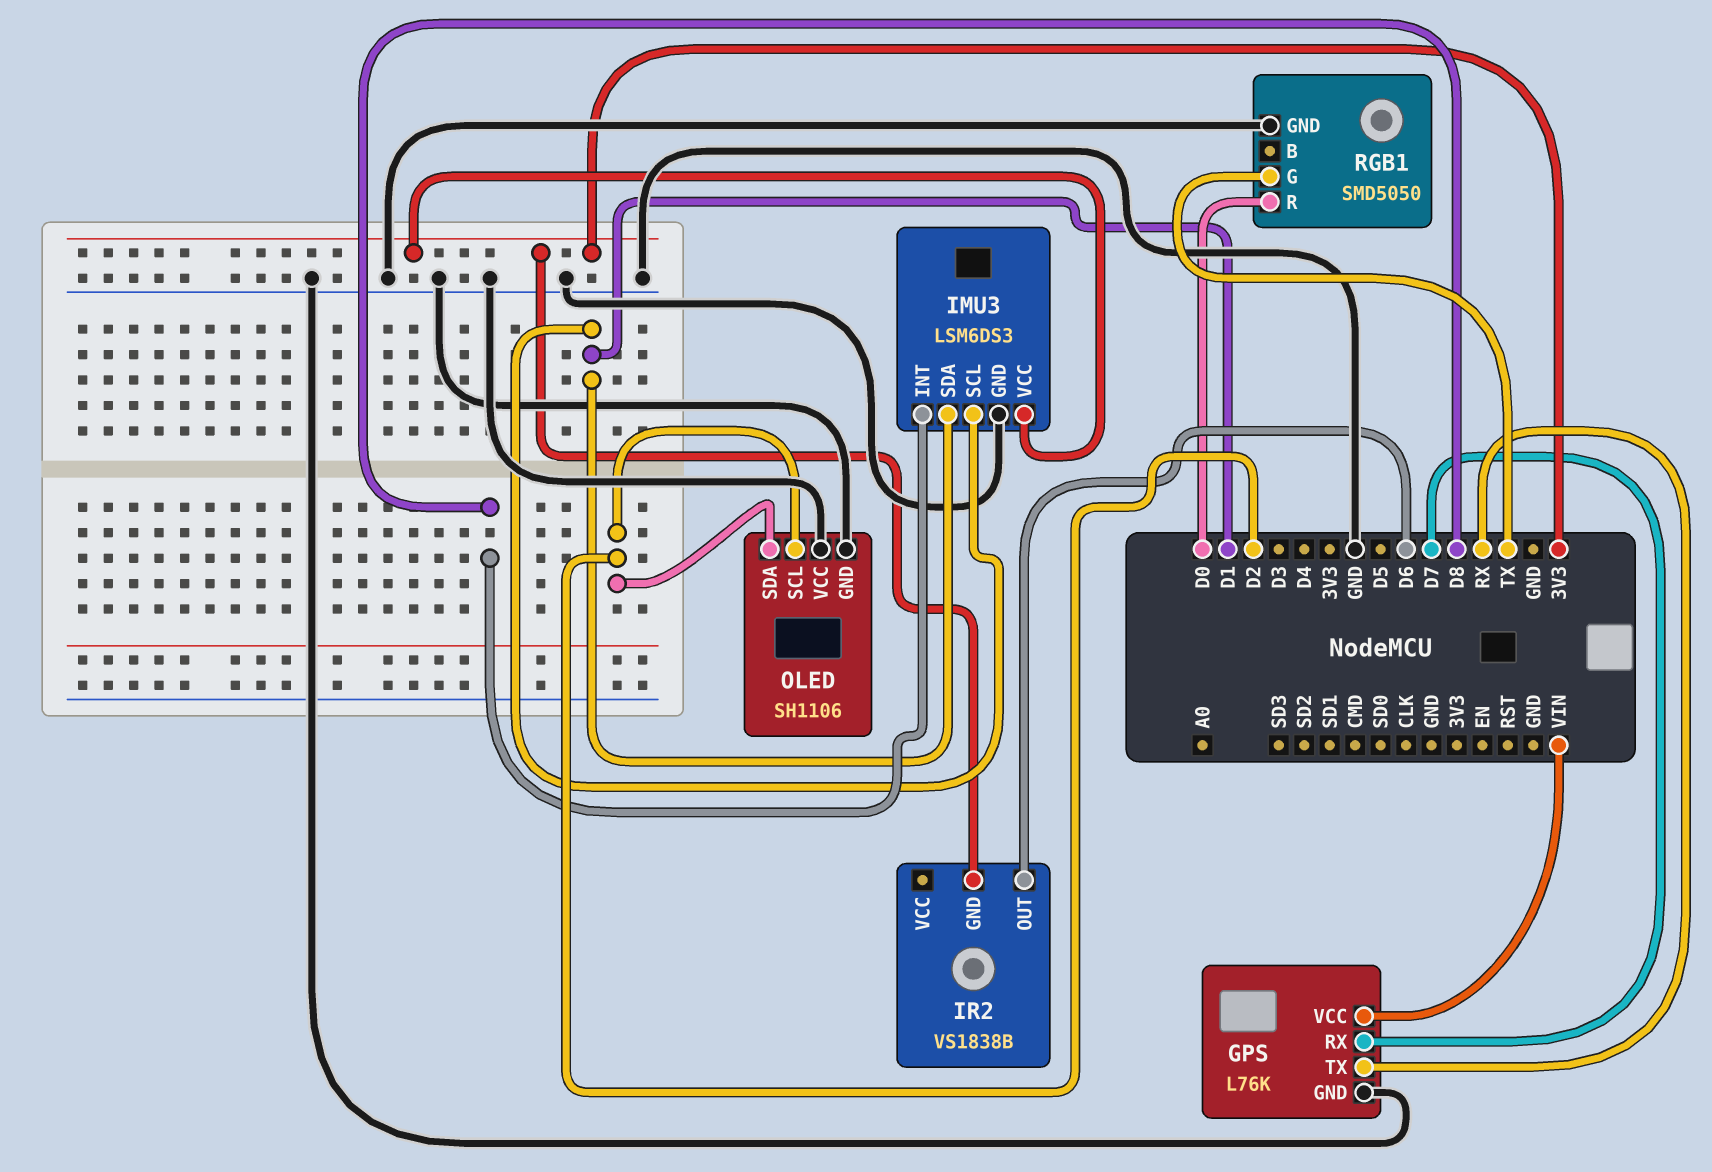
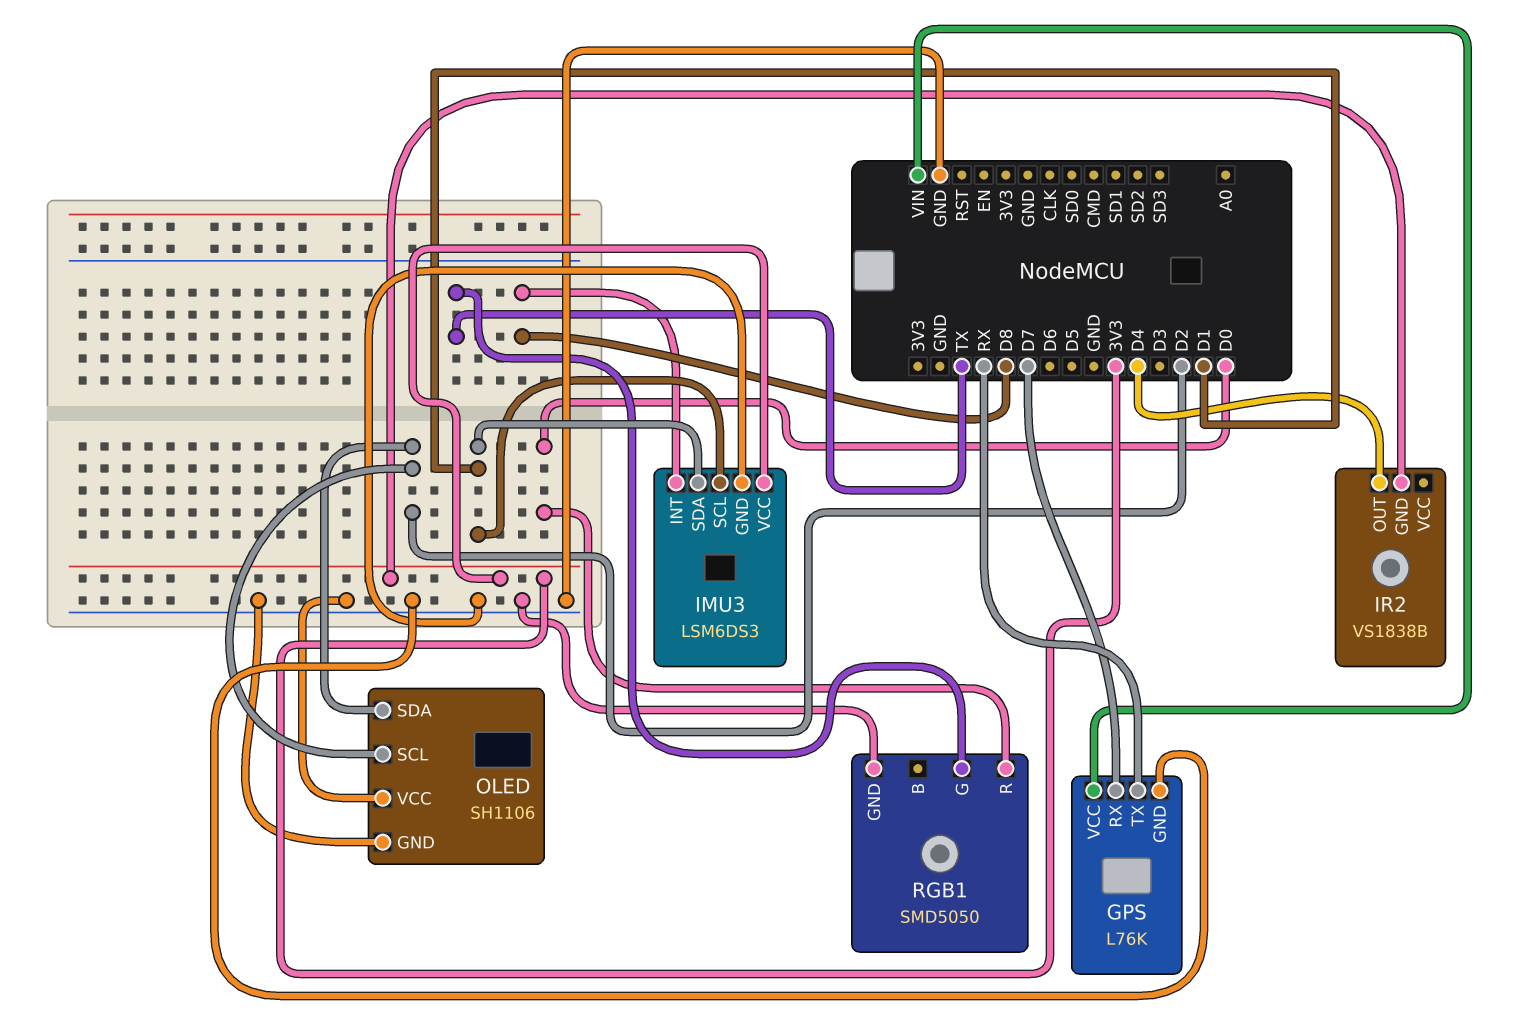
IR2 pin OUT: D6 -> D4

